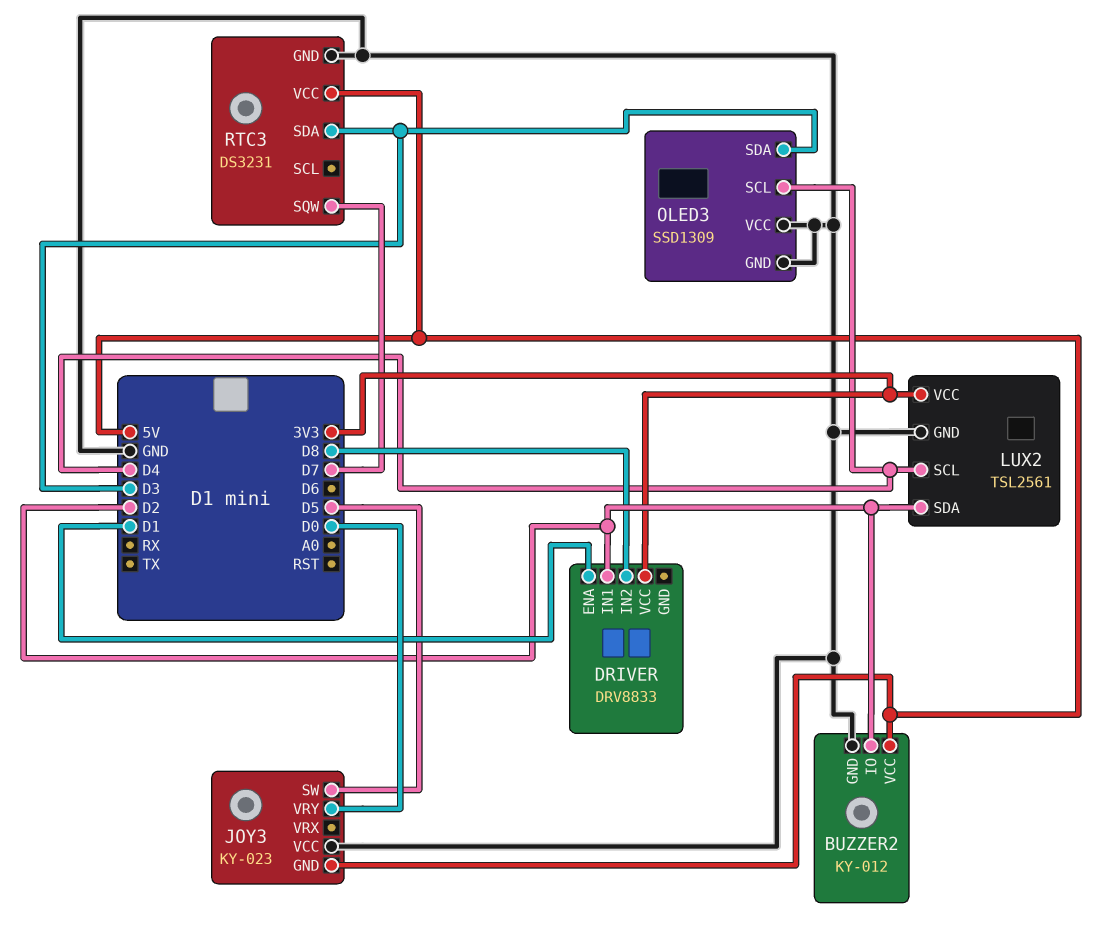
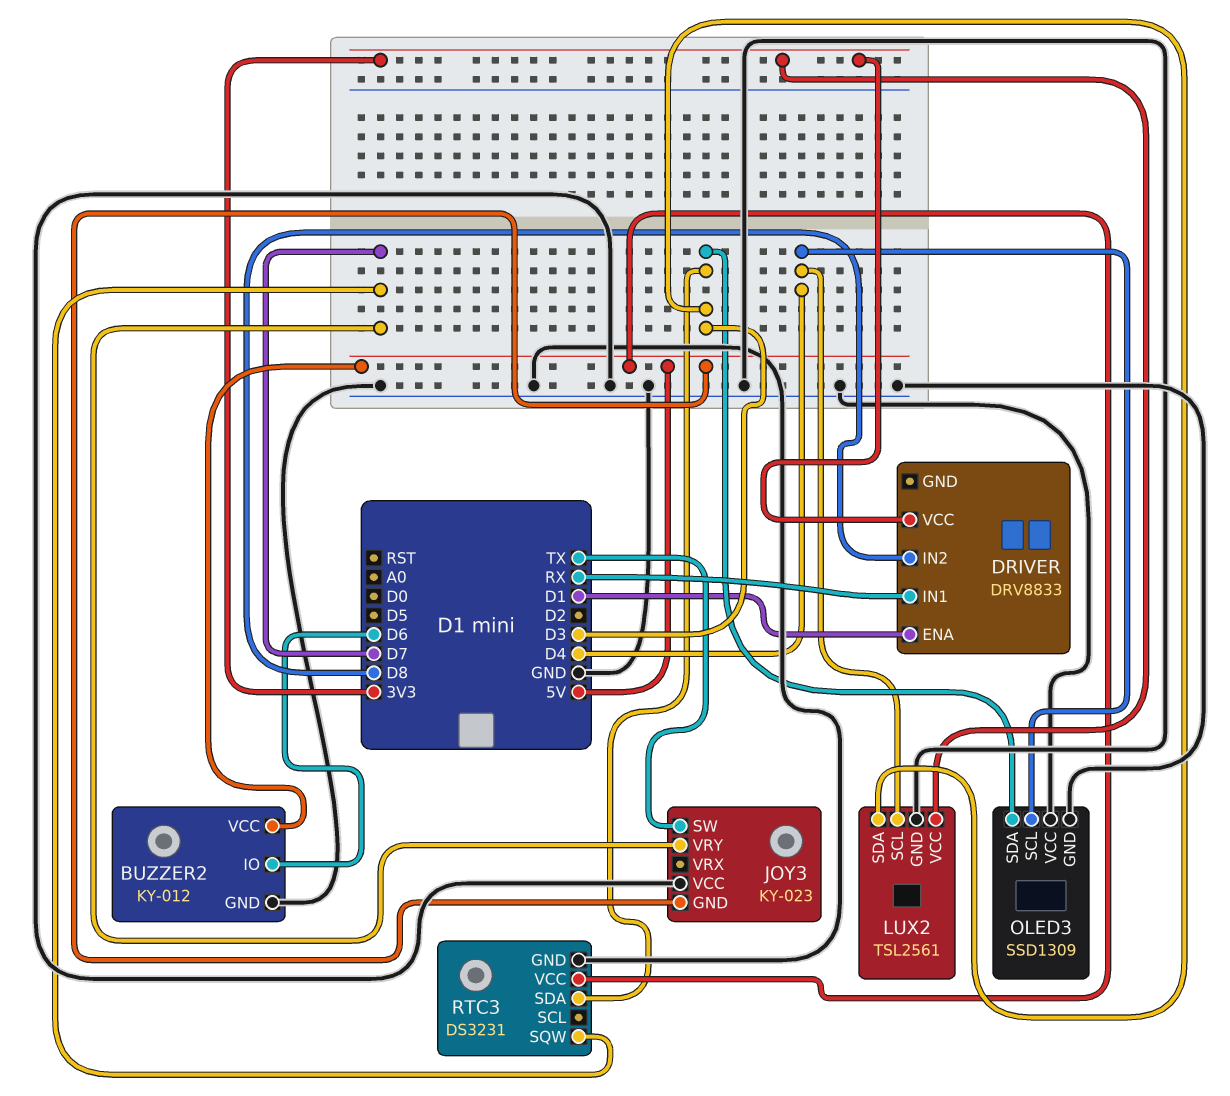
BUZZER2 pin IO: D2 -> D6
DRIVER pin IN1: D2 -> RX
JOY3 pin SW: D5 -> TX
JOY3 pin VRY: D0 -> D7
LUX2 pin SDA: D2 -> D3

